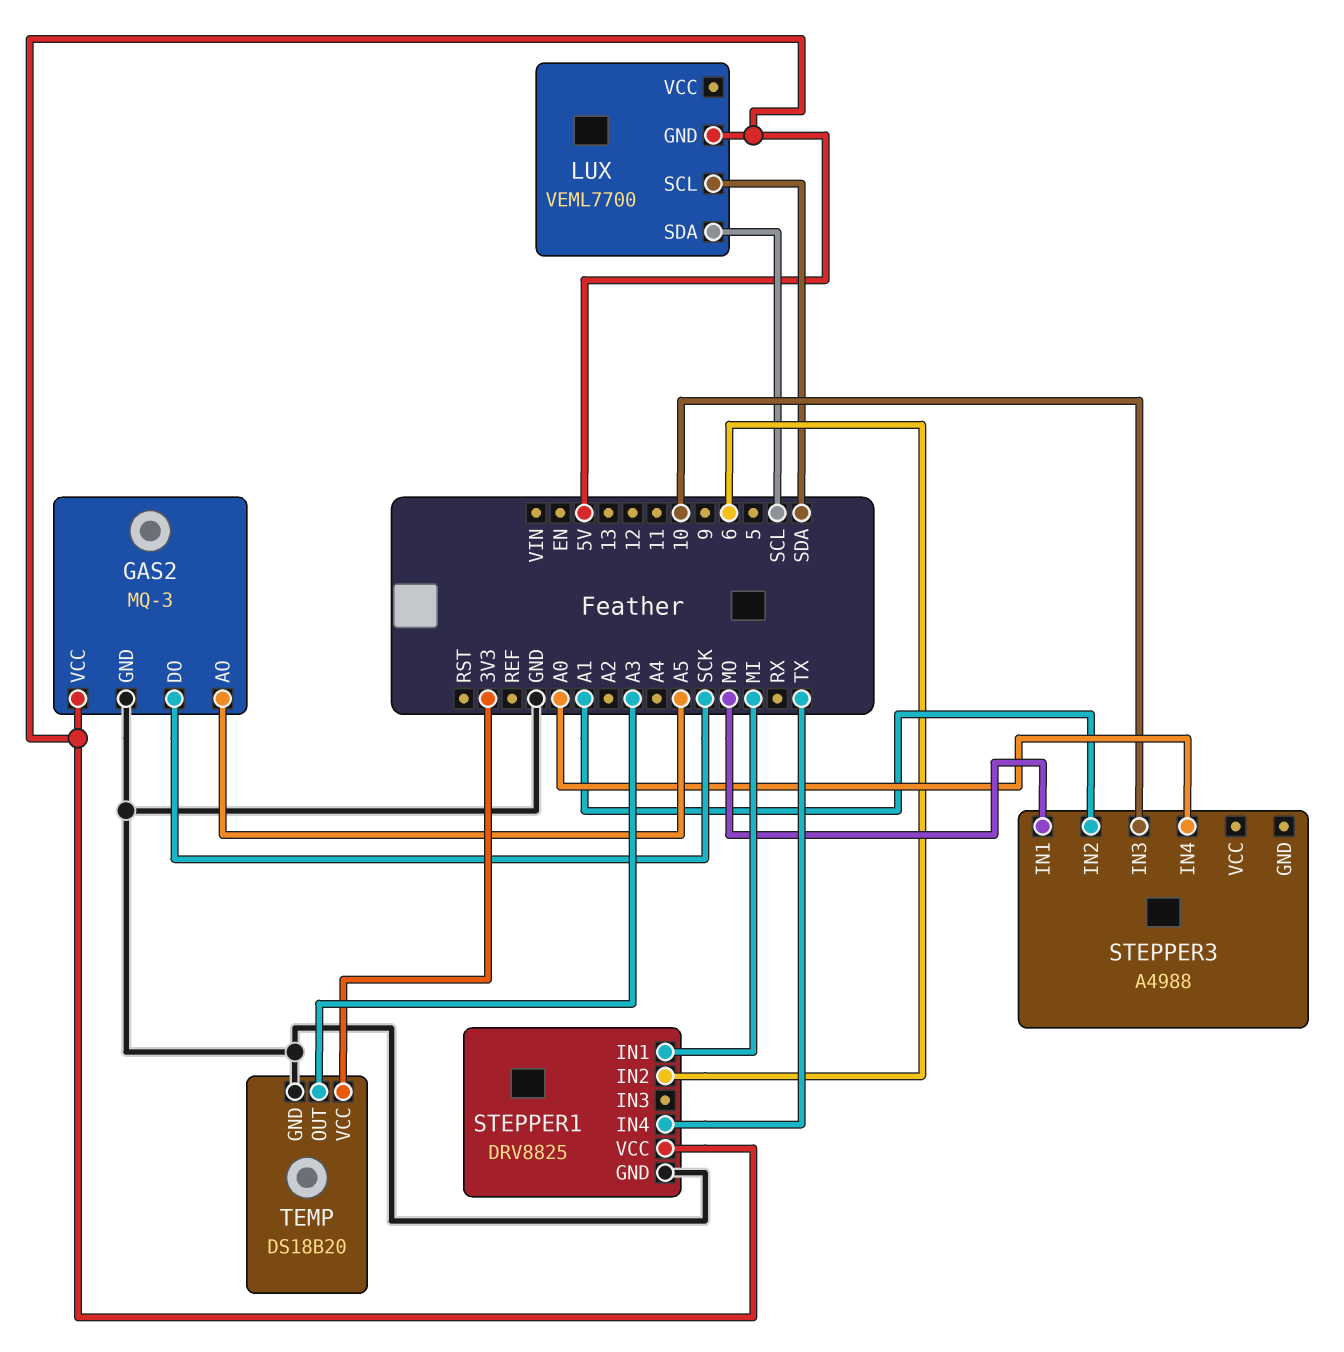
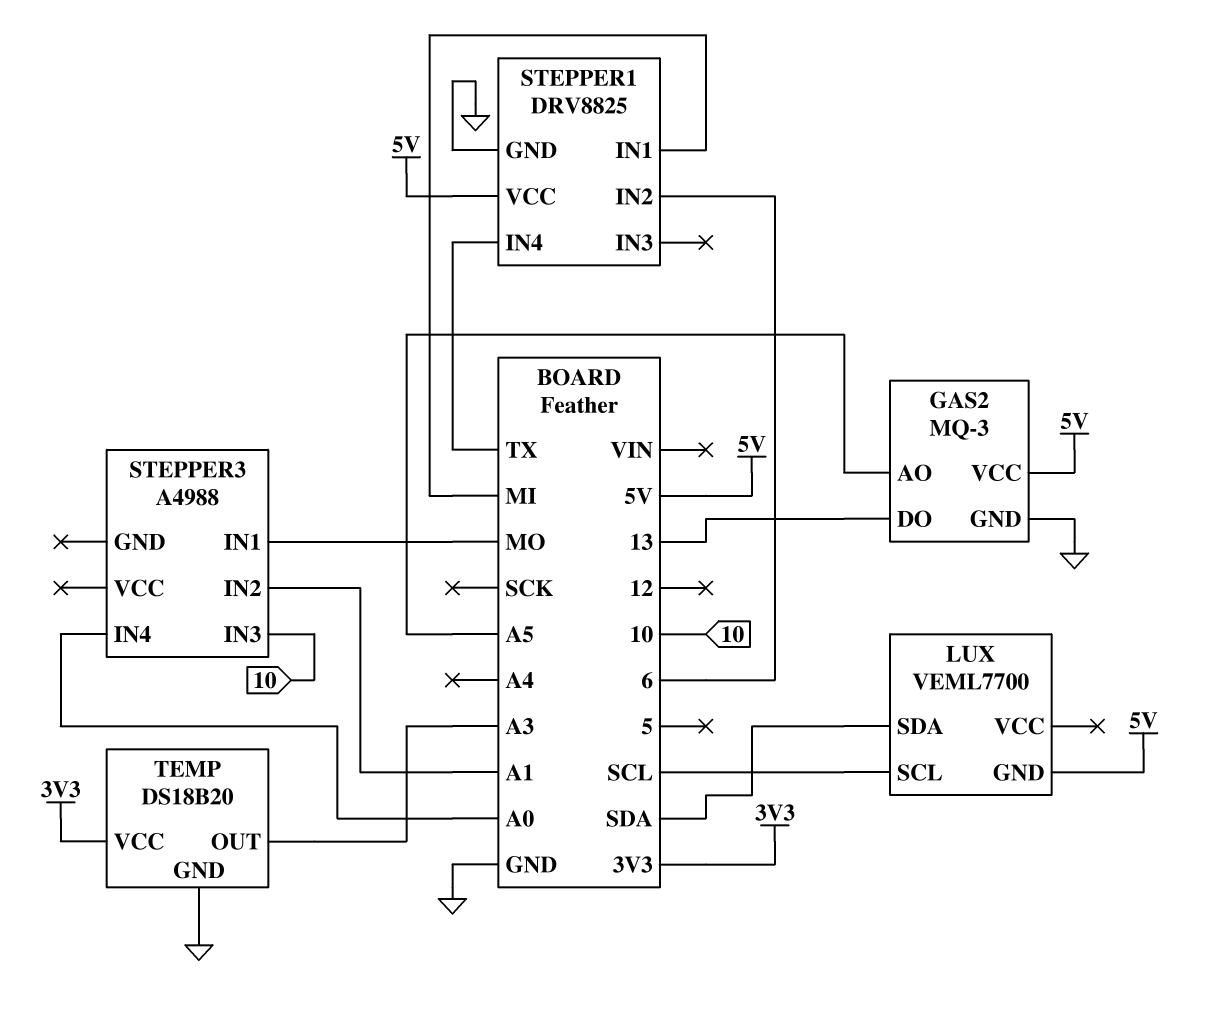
GAS2 pin DO: SCK -> 13
LUX pin SCL: SDA -> SCL
LUX pin SDA: SCL -> SDA

